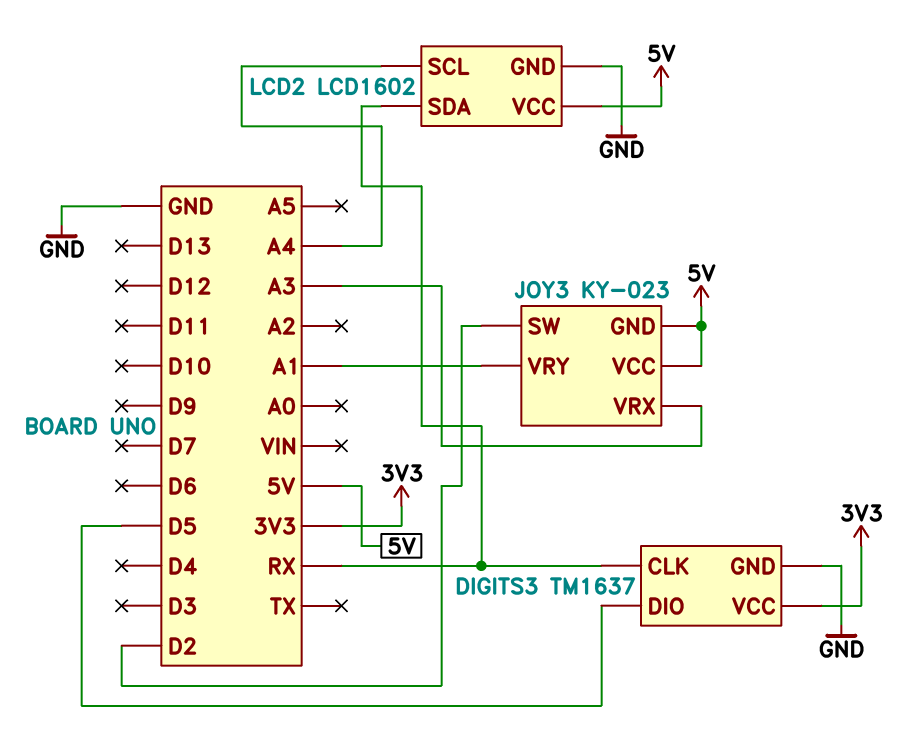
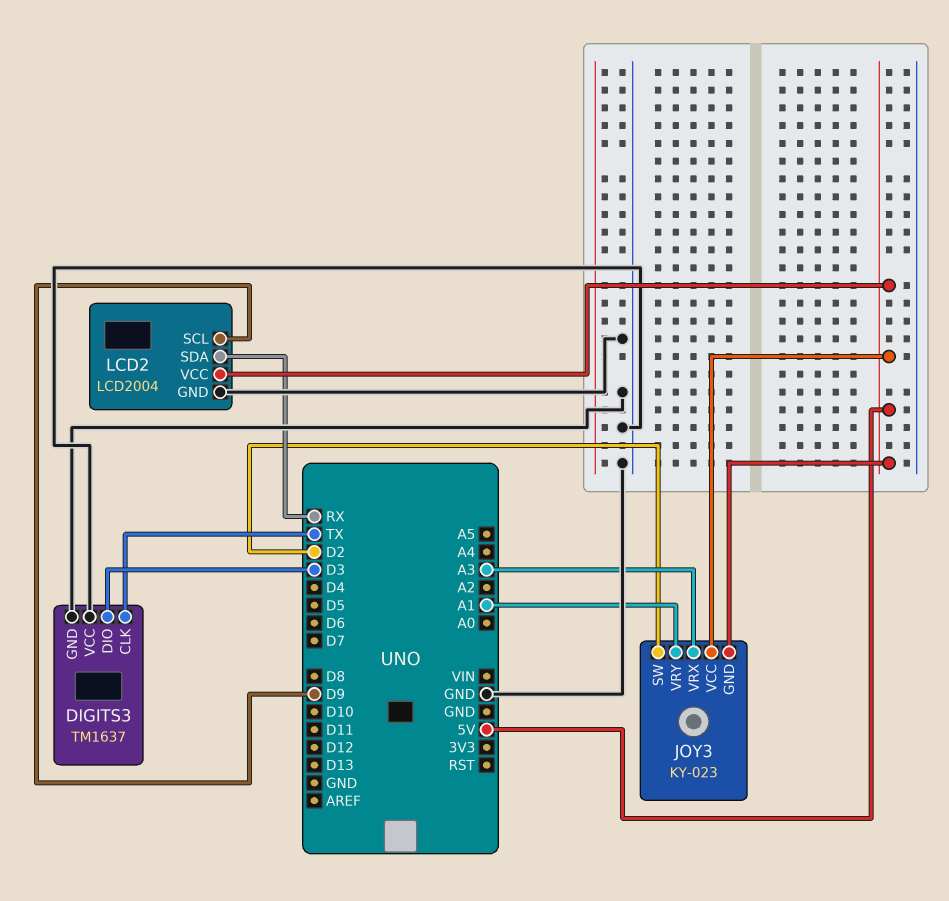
DIGITS3 pin CLK: RX -> TX
DIGITS3 pin DIO: D5 -> D3
DIGITS3 pin VCC: 3V3 -> GND
LCD2: LCD1602 -> LCD2004
LCD2 pin SCL: A4 -> D9

